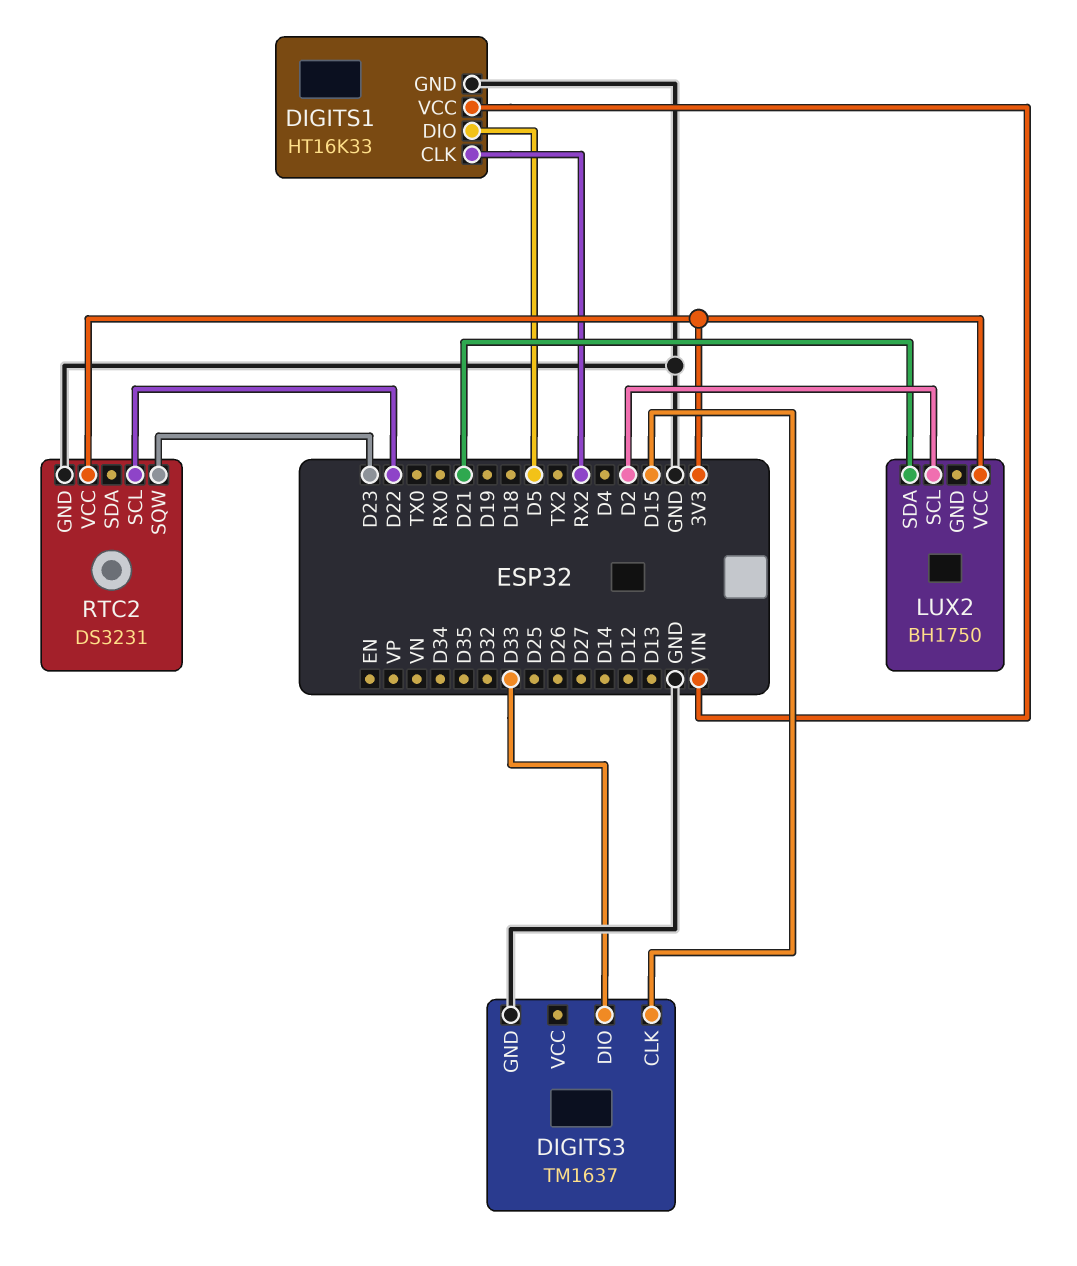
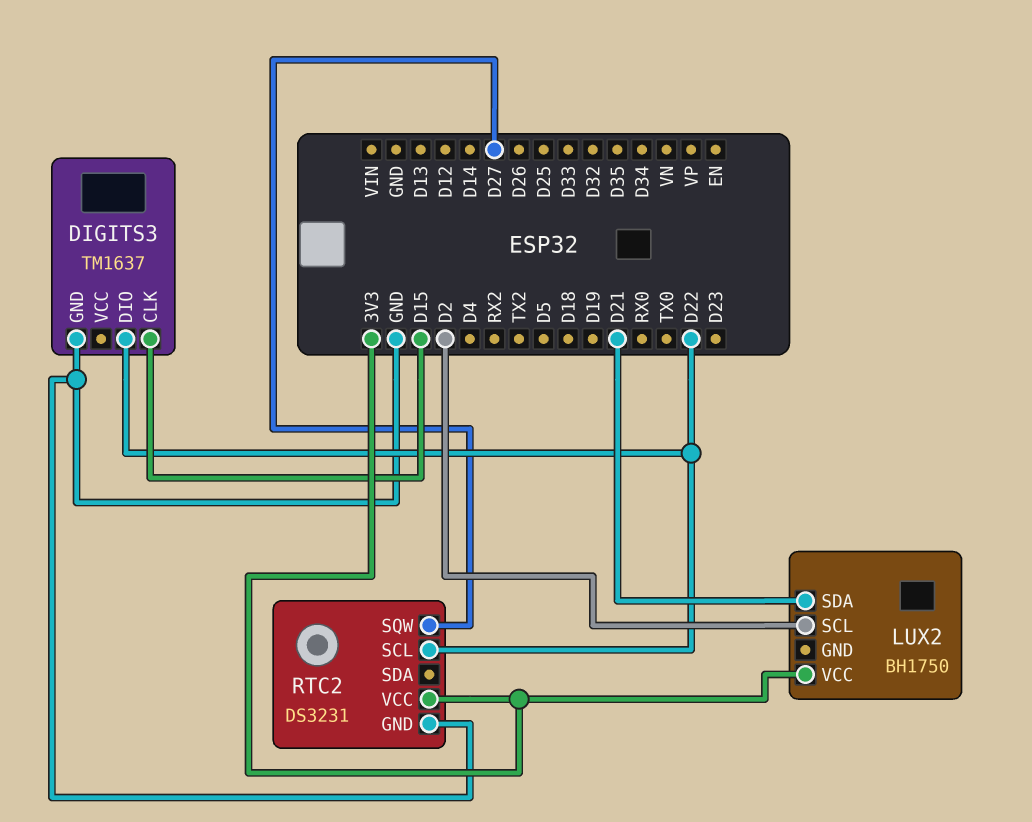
DIGITS1: HT16K33 -> none
DIGITS1 pin CLK: RX2 -> none
DIGITS1 pin DIO: D5 -> none
DIGITS1 pin GND: GND -> none
DIGITS1 pin VCC: VIN -> none
DIGITS3 pin DIO: D33 -> D22
RTC2 pin SQW: D23 -> D27

